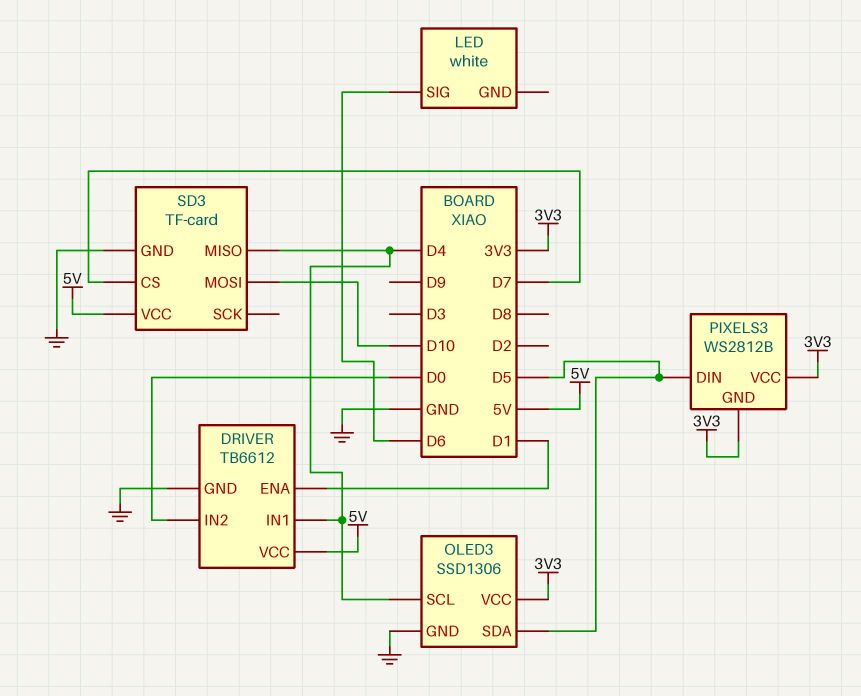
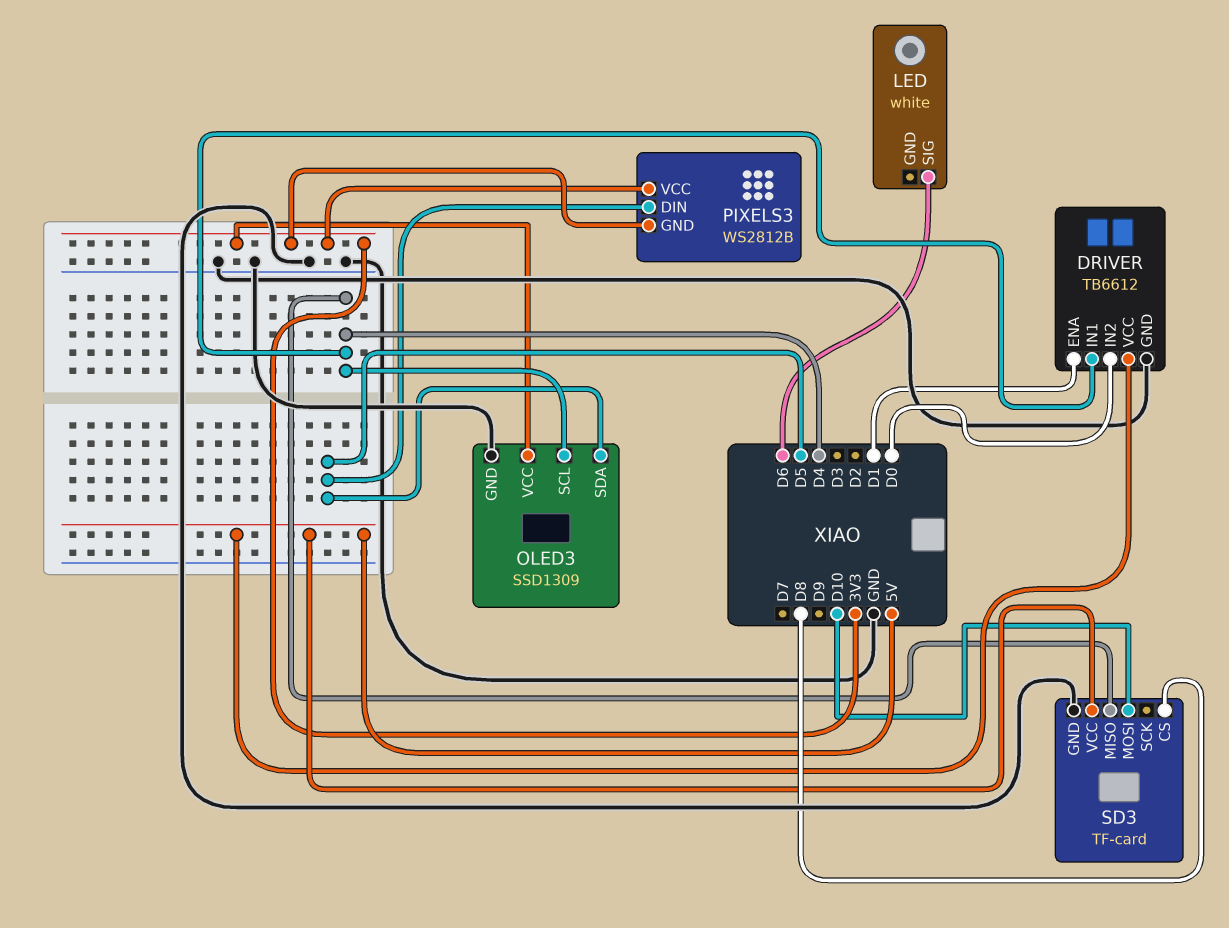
OLED3: SSD1306 -> SSD1309
SD3 pin CS: D7 -> D8

